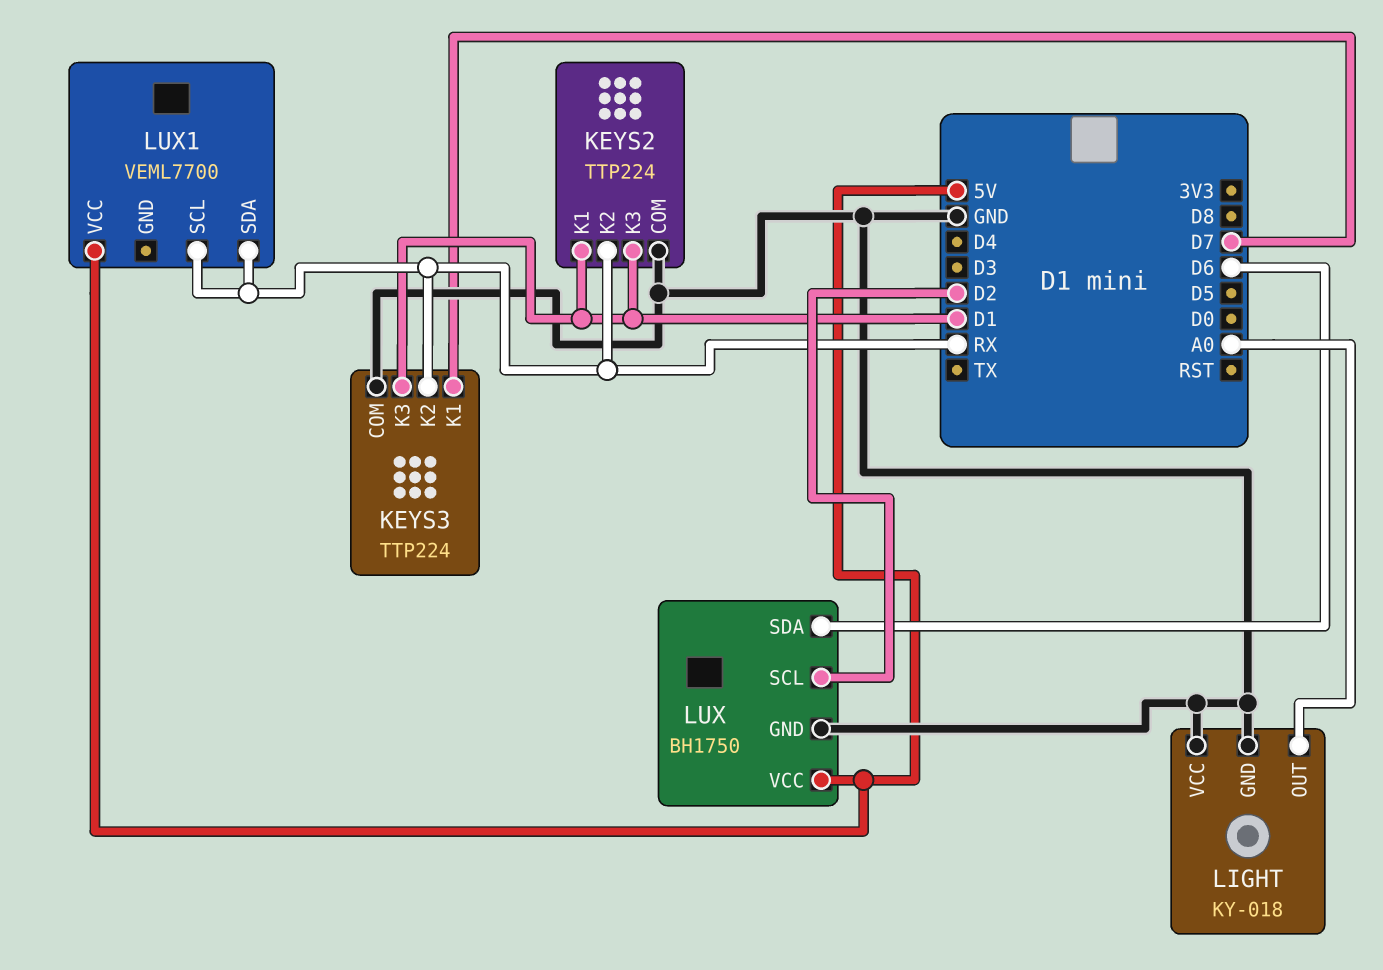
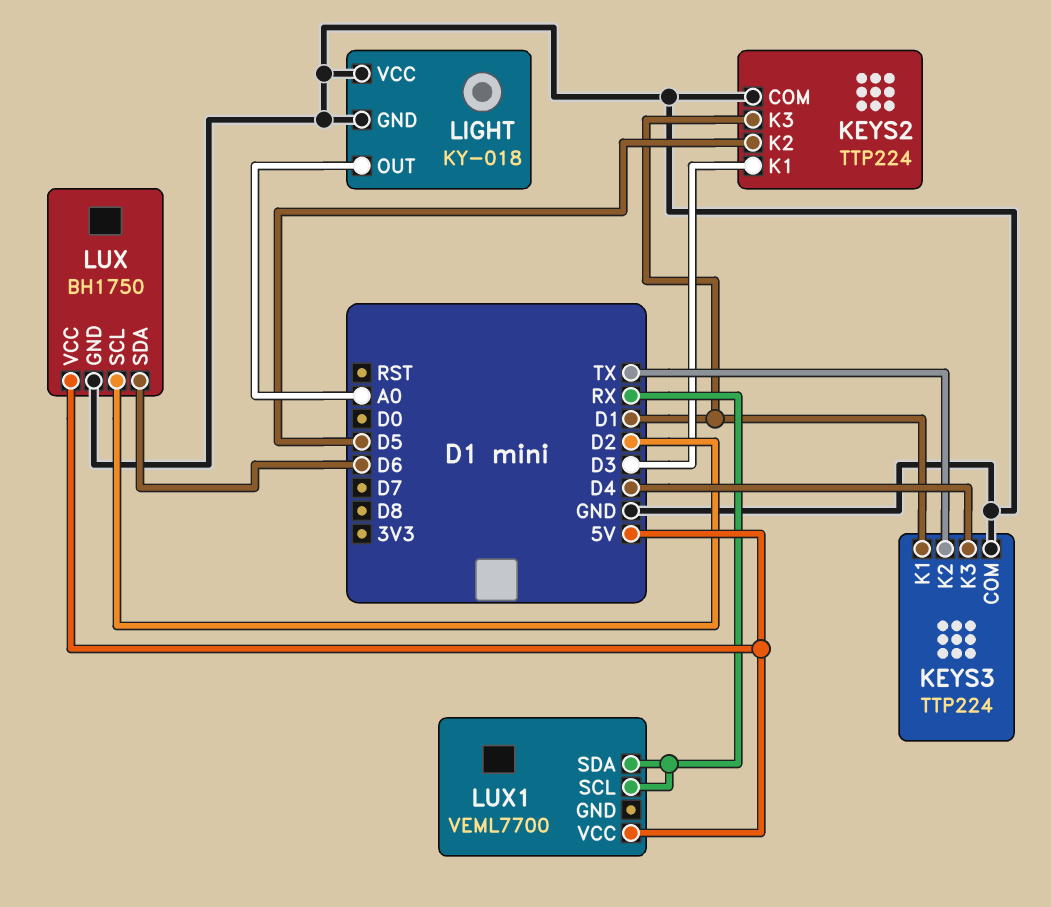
KEYS2 pin K1: D1 -> D3
KEYS2 pin K2: RX -> D5
KEYS3 pin K1: D7 -> D1
KEYS3 pin K2: RX -> TX
KEYS3 pin K3: D1 -> D4

